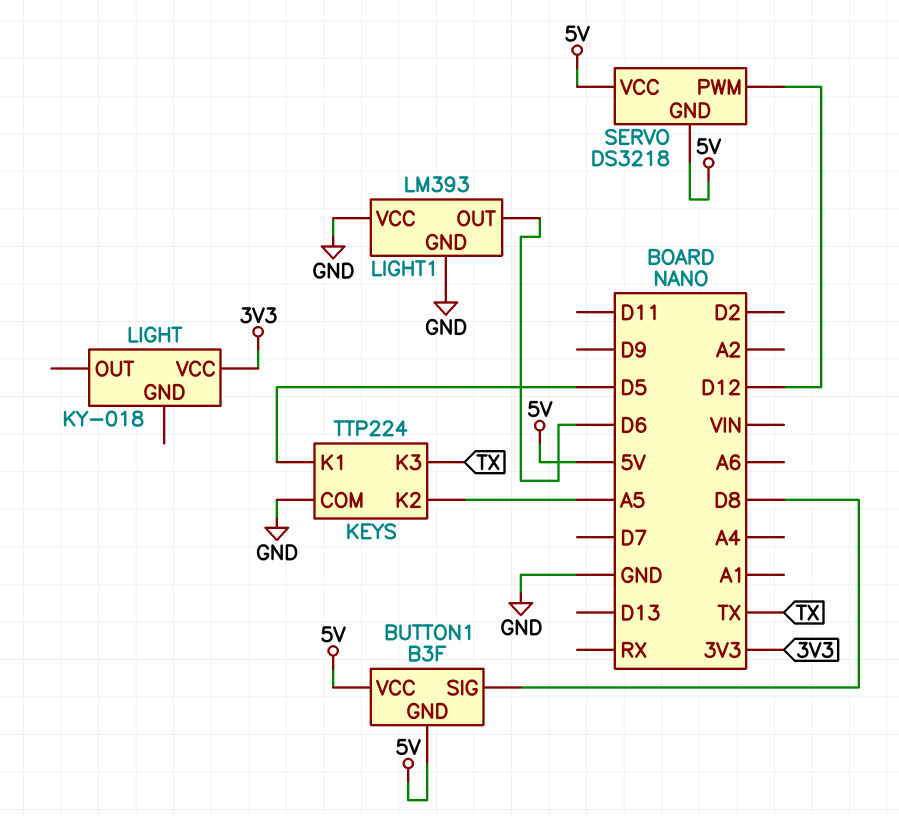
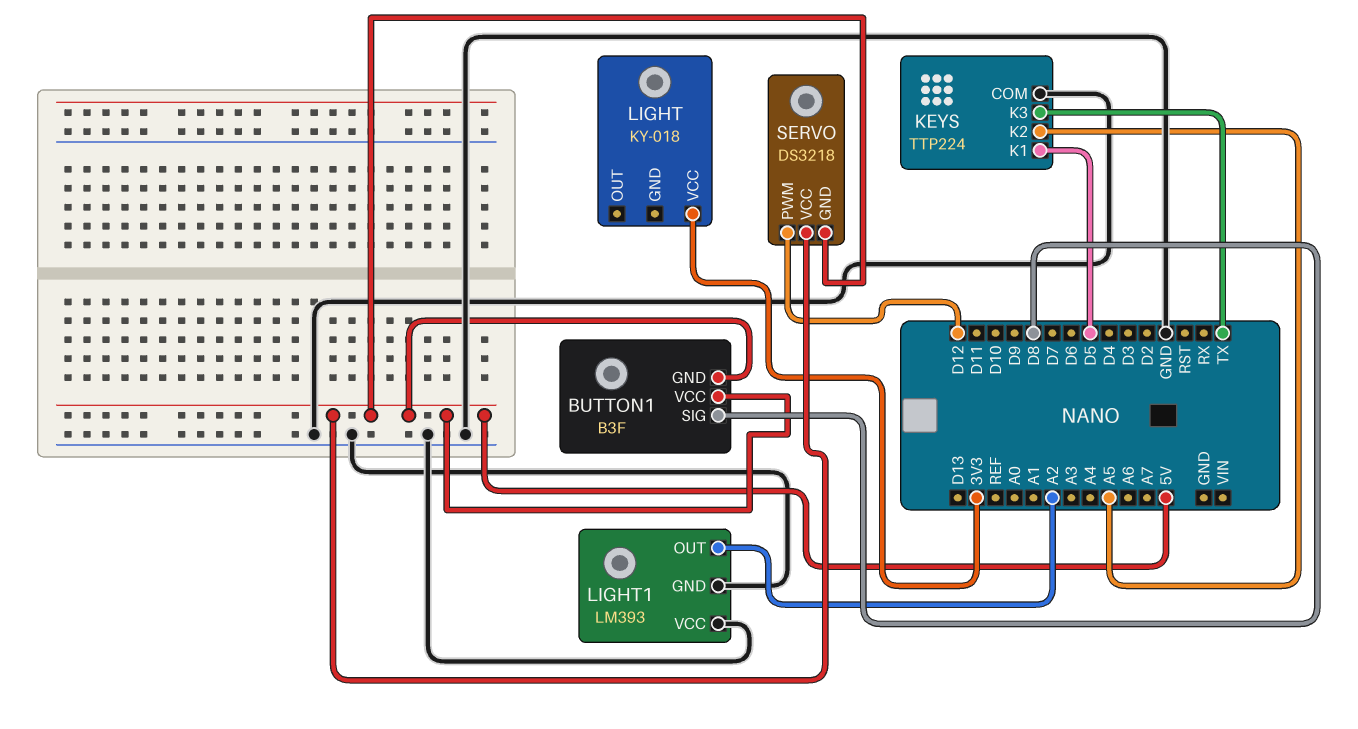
LIGHT1 pin OUT: D6 -> A2

